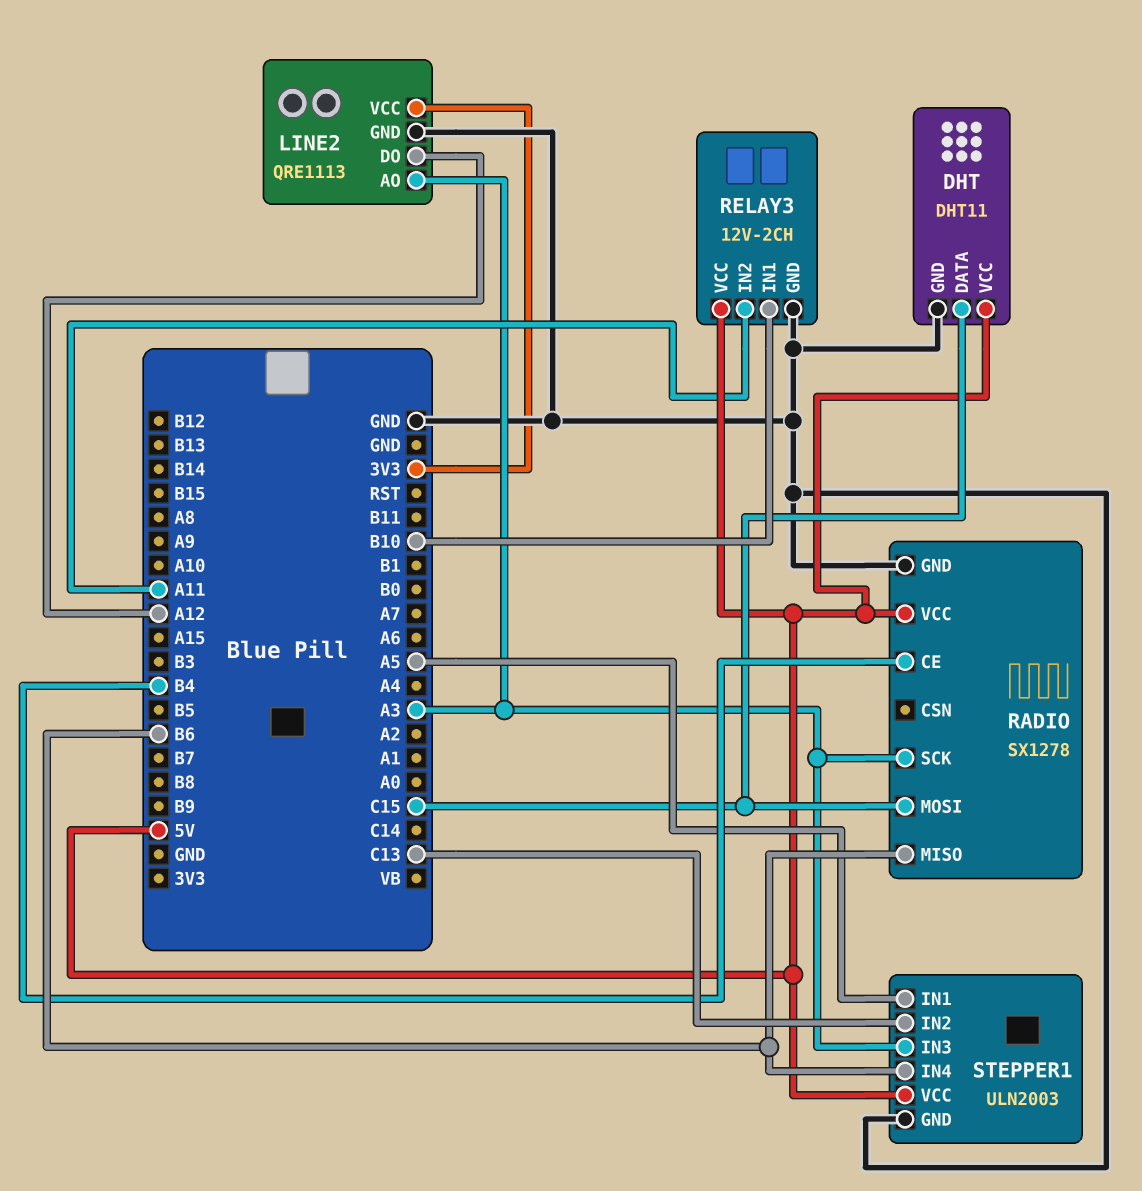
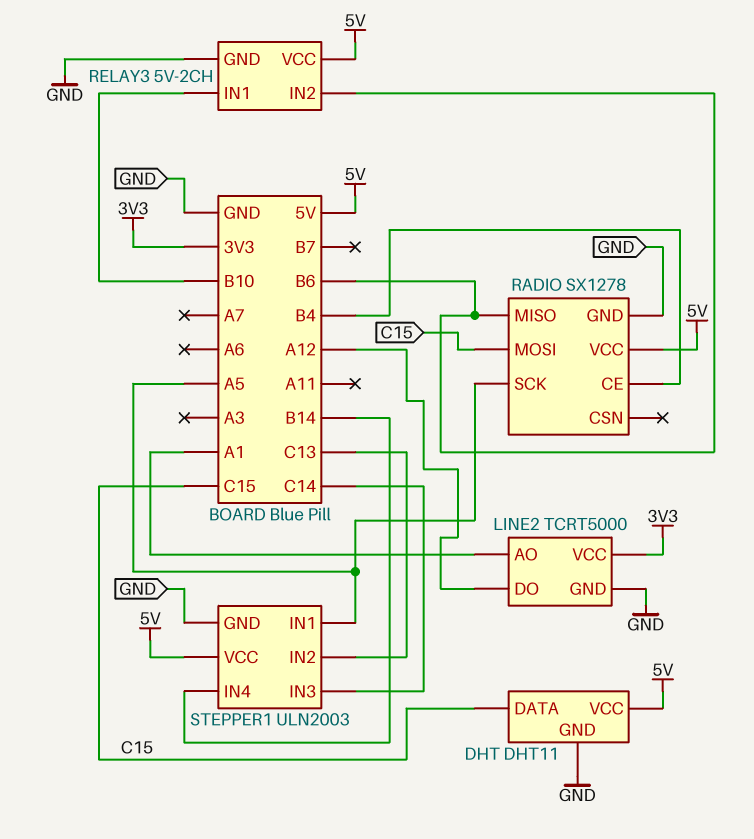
LINE2: QRE1113 -> TCRT5000
LINE2 pin AO: A3 -> A1
RADIO pin SCK: A3 -> A5
RELAY3: 12V-2CH -> 5V-2CH
RELAY3 pin IN2: A11 -> B6
STEPPER1 pin IN3: A3 -> C14
STEPPER1 pin IN4: B6 -> B14

